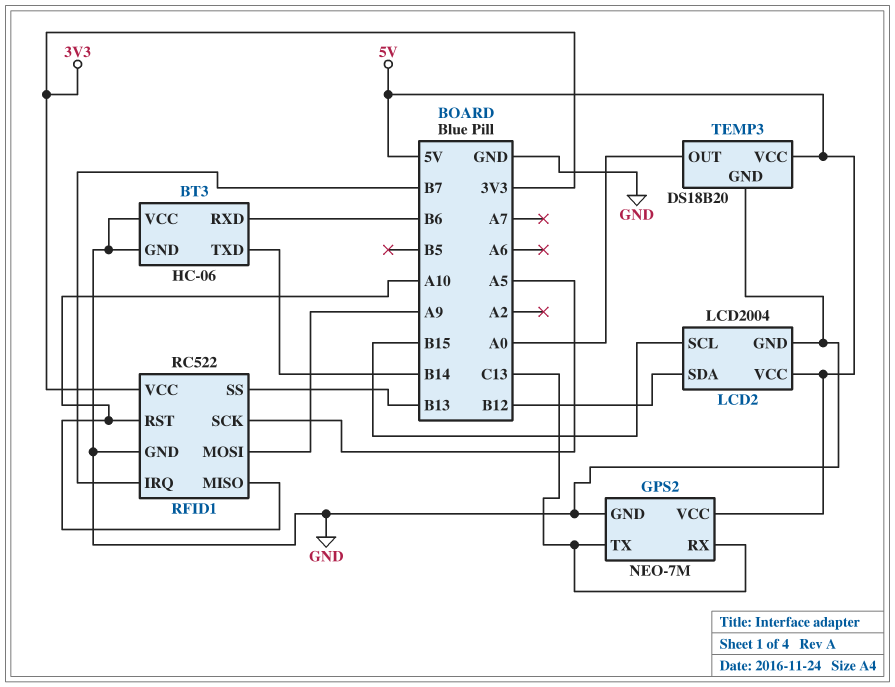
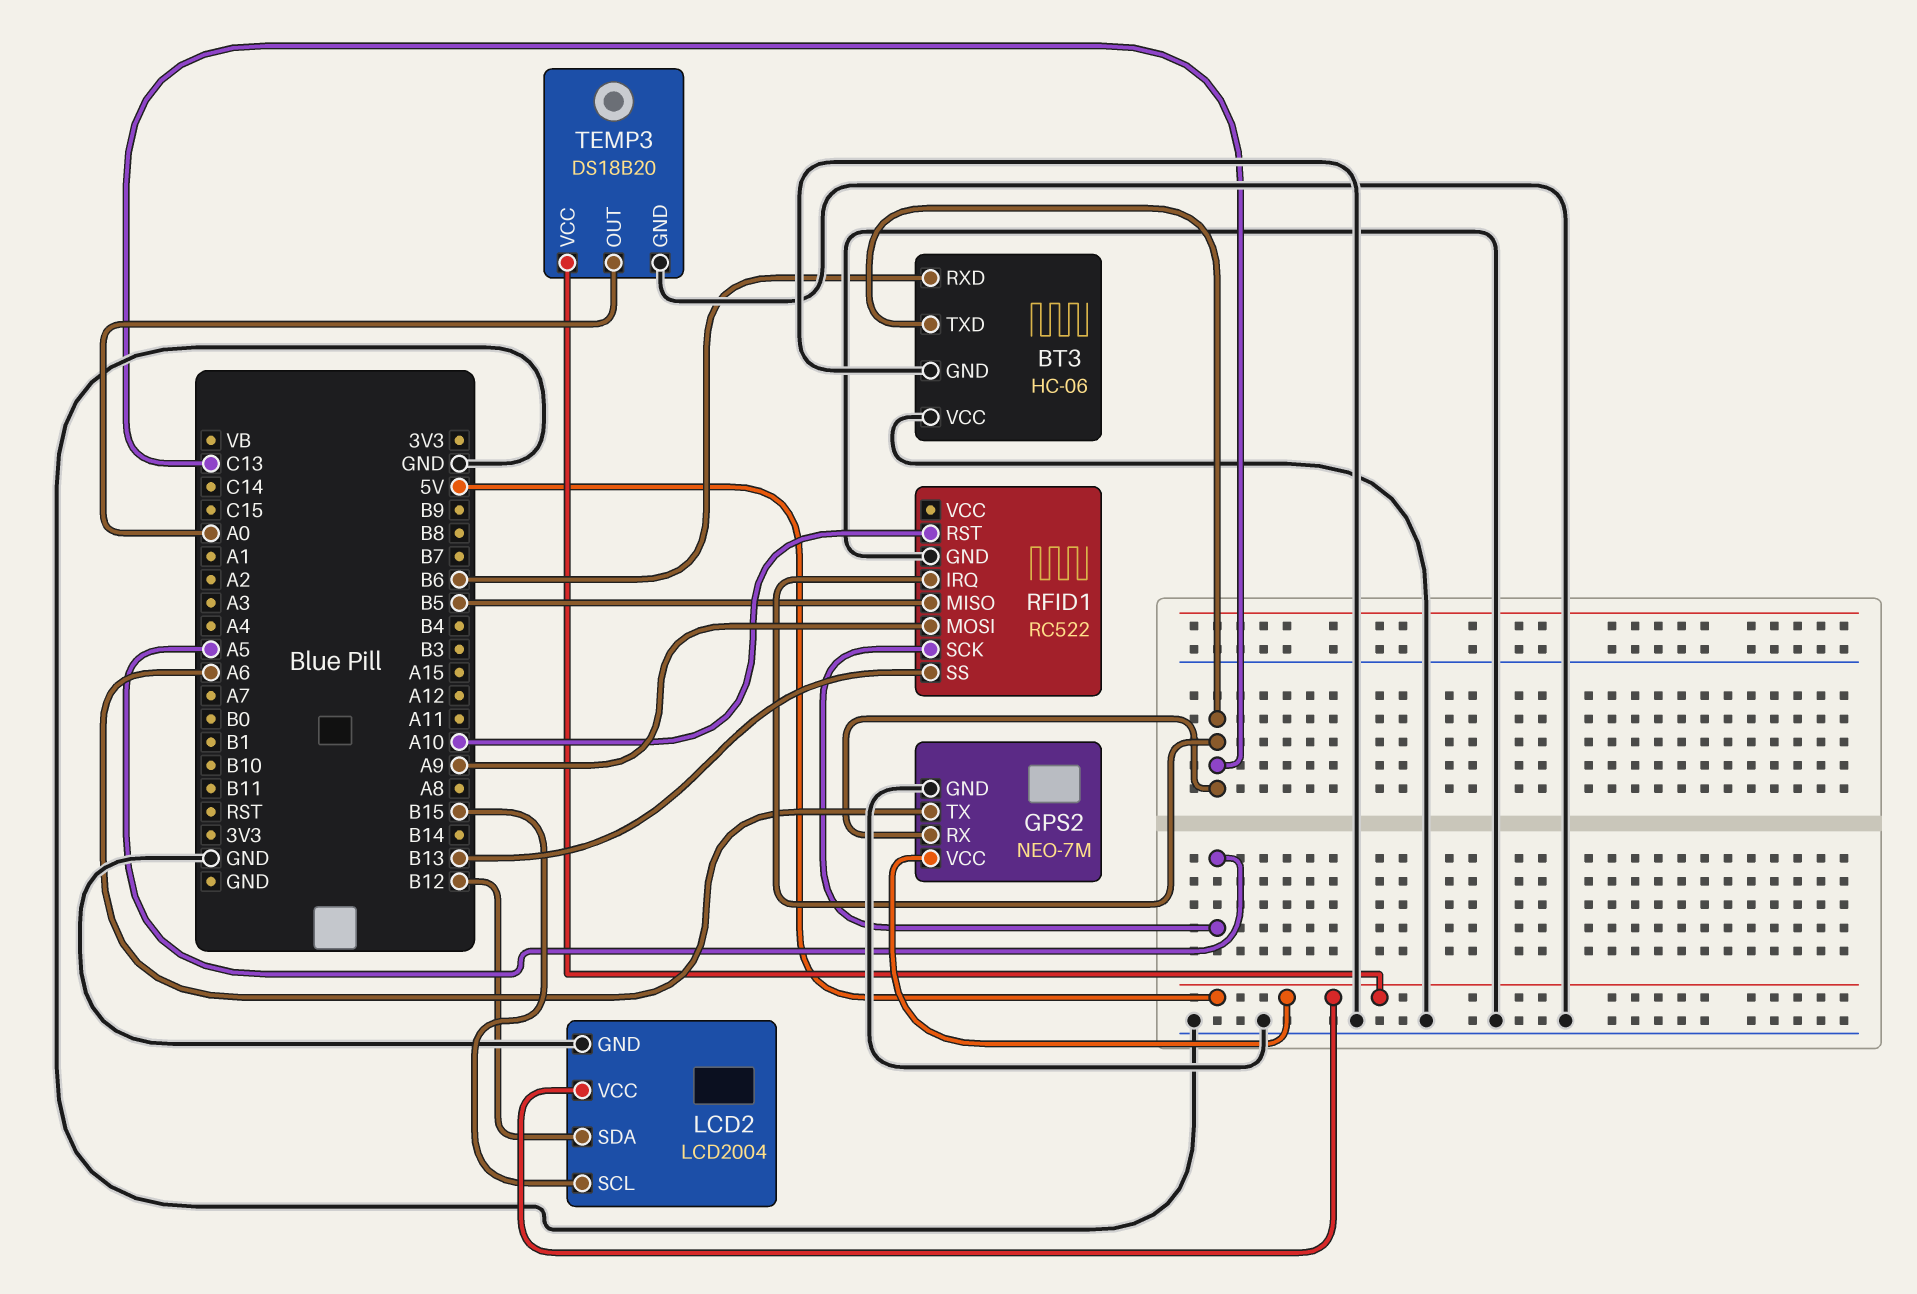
BT3 pin TXD: B14 -> C13
GPS2 pin TX: C13 -> A6
RFID1 pin IRQ: B7 -> C13
RFID1 pin MISO: A10 -> B5
RFID1 pin VCC: 3V3 -> none

